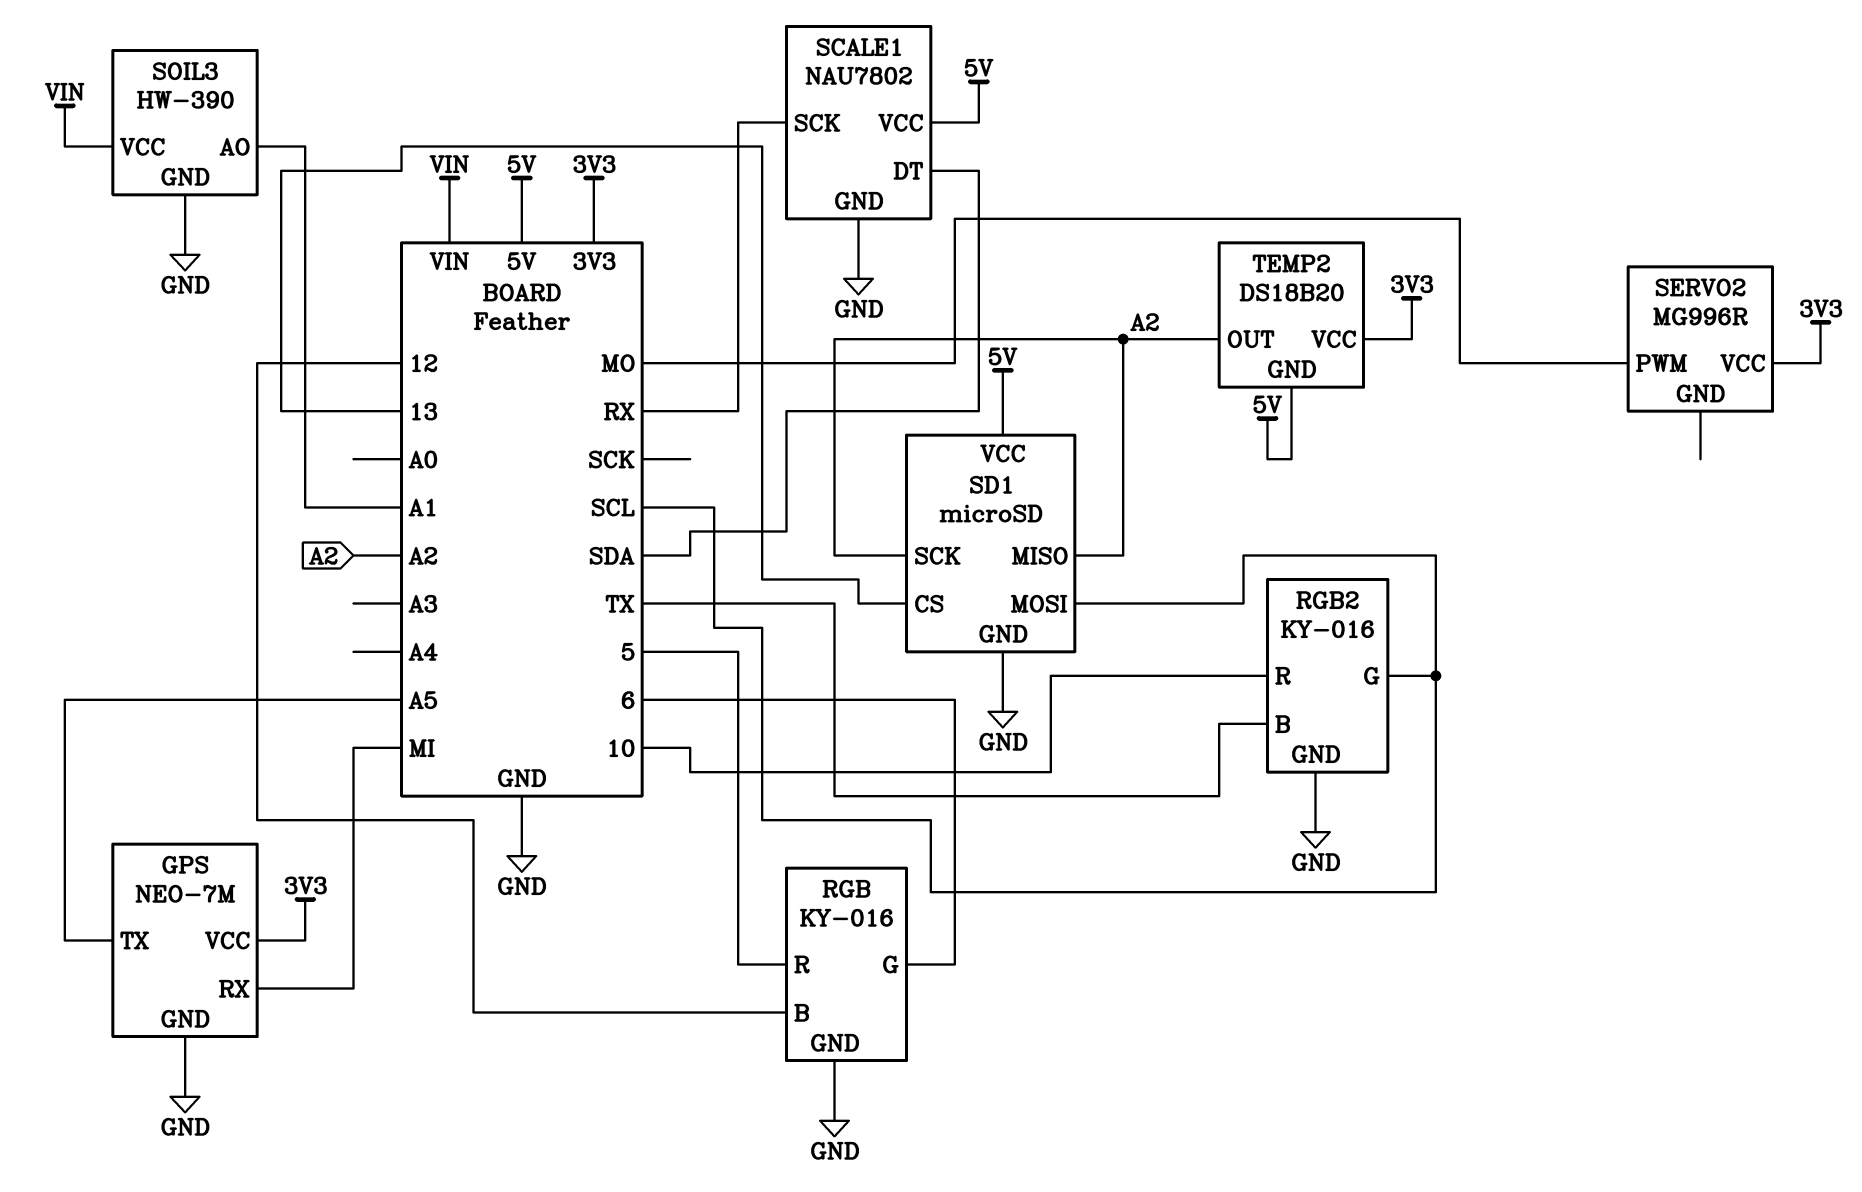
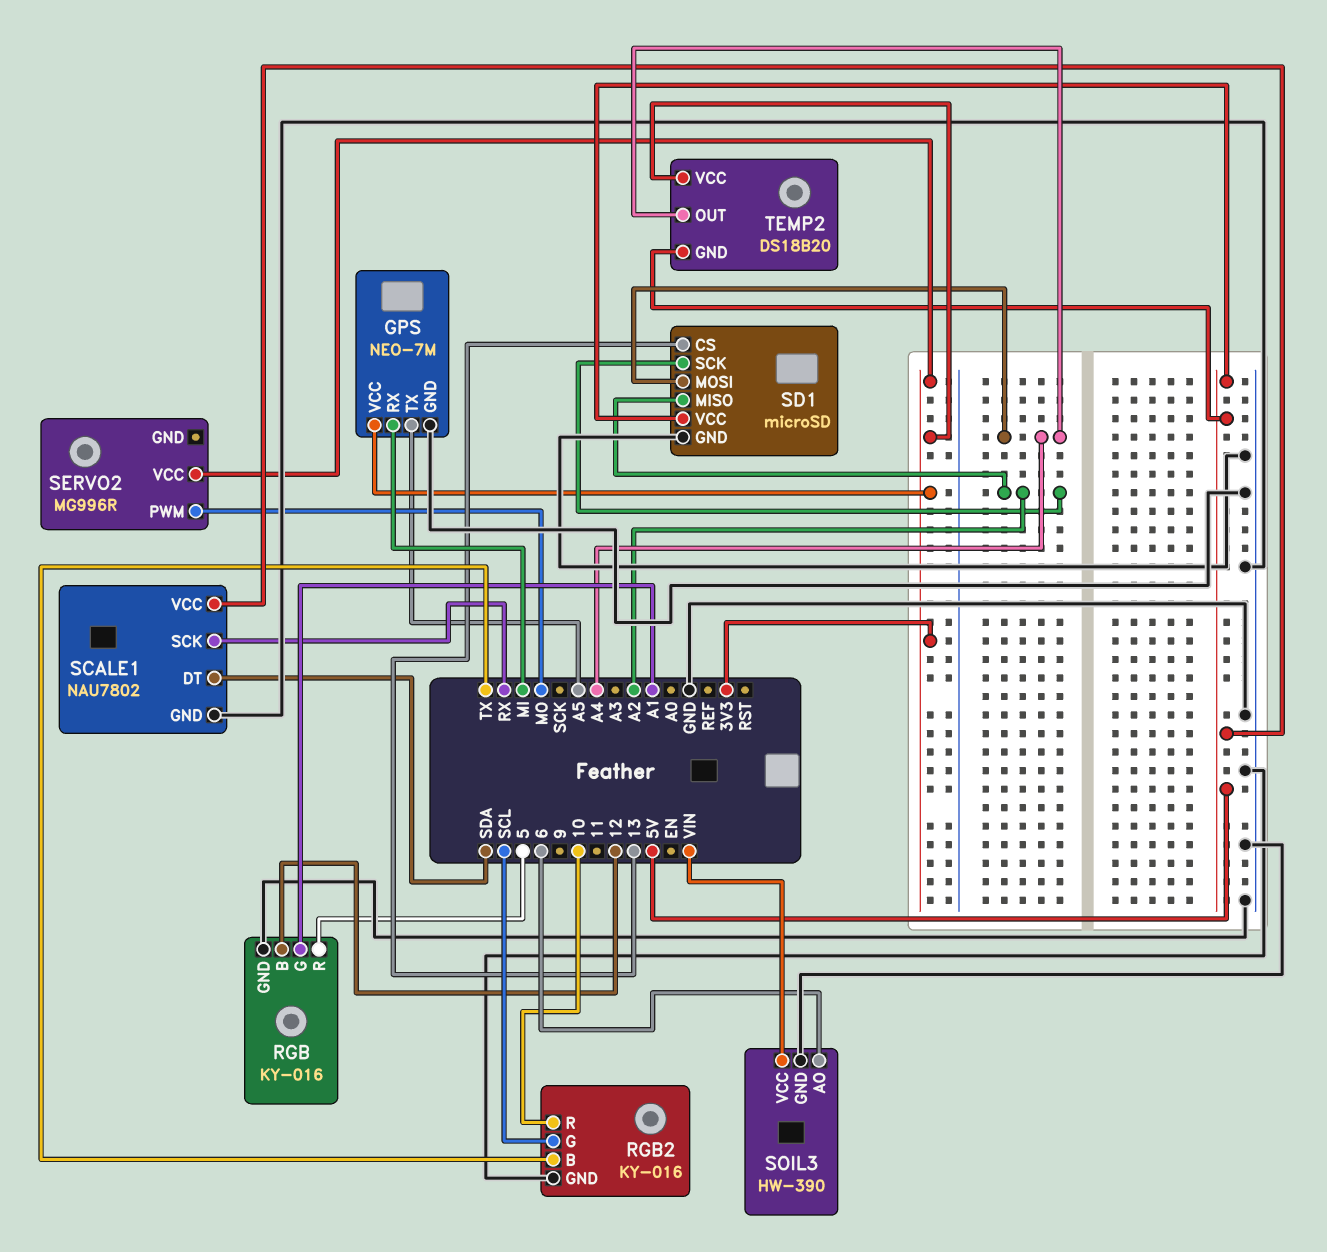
RGB pin G: 6 -> A1
SD1 pin MOSI: SCL -> A4
SOIL3 pin AO: A1 -> 6
TEMP2 pin OUT: A2 -> A4

